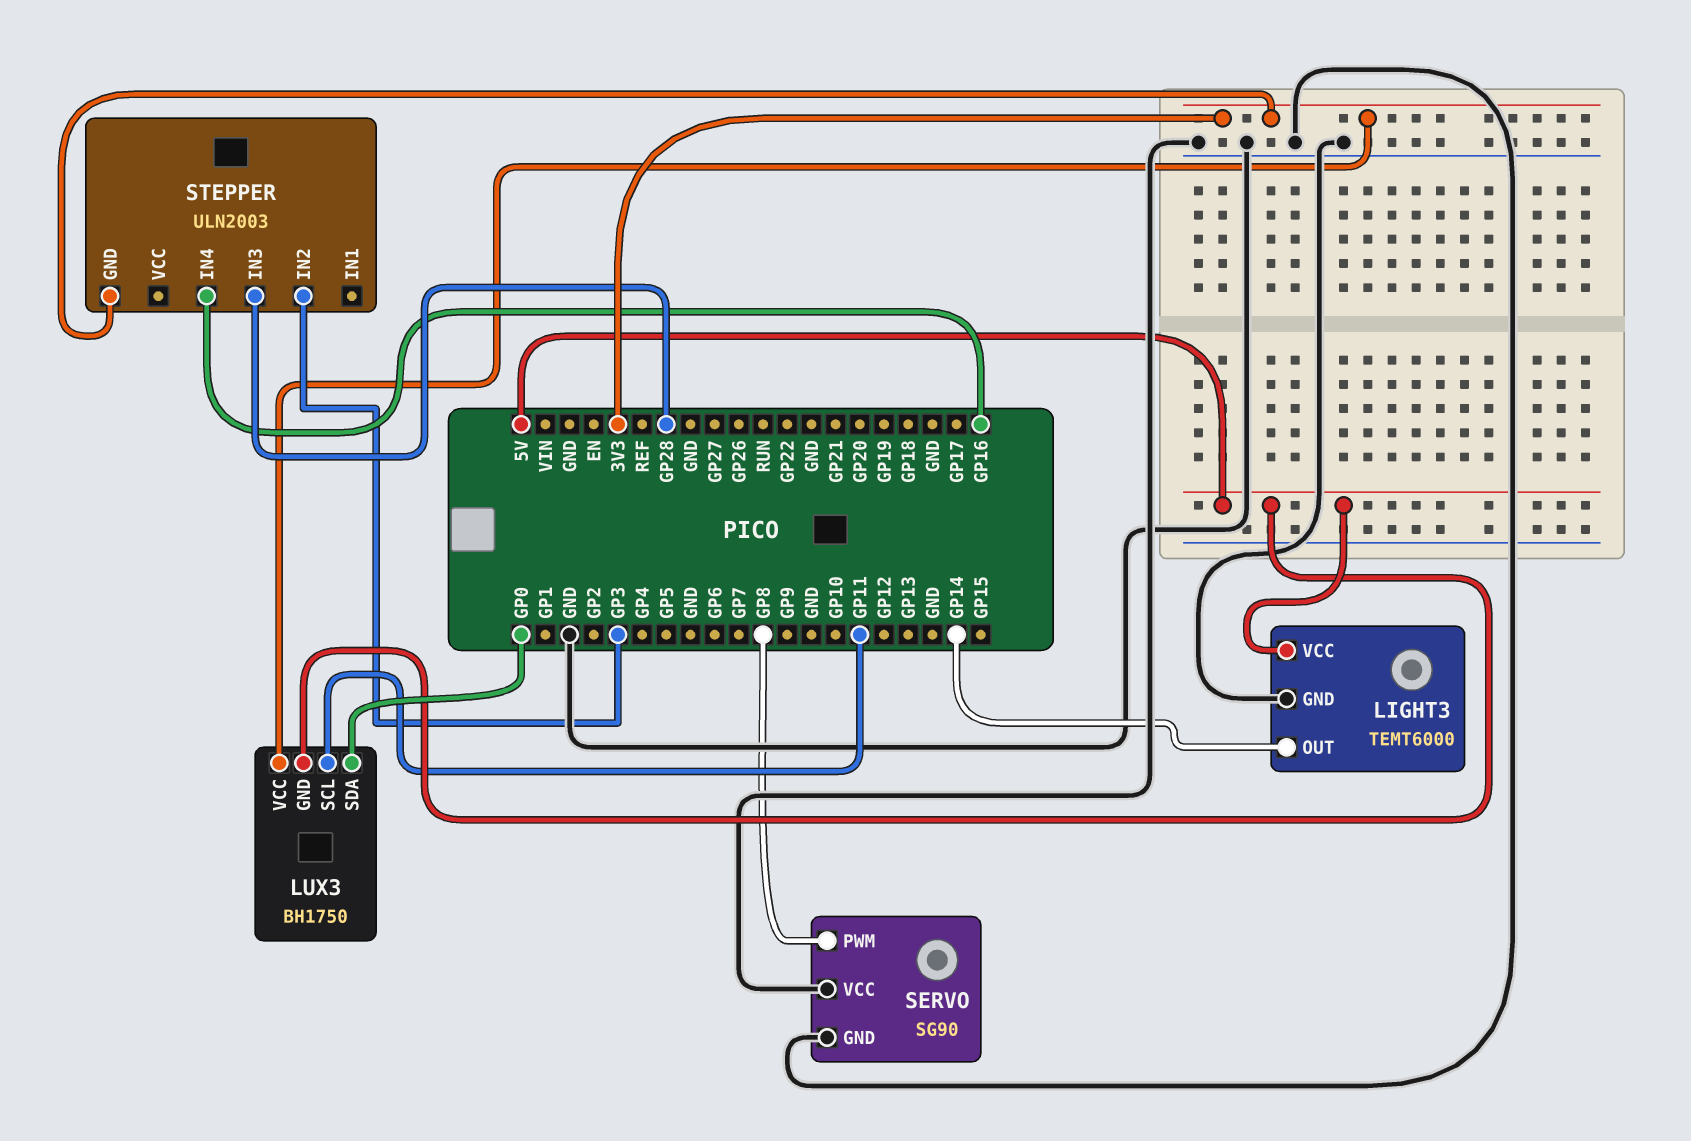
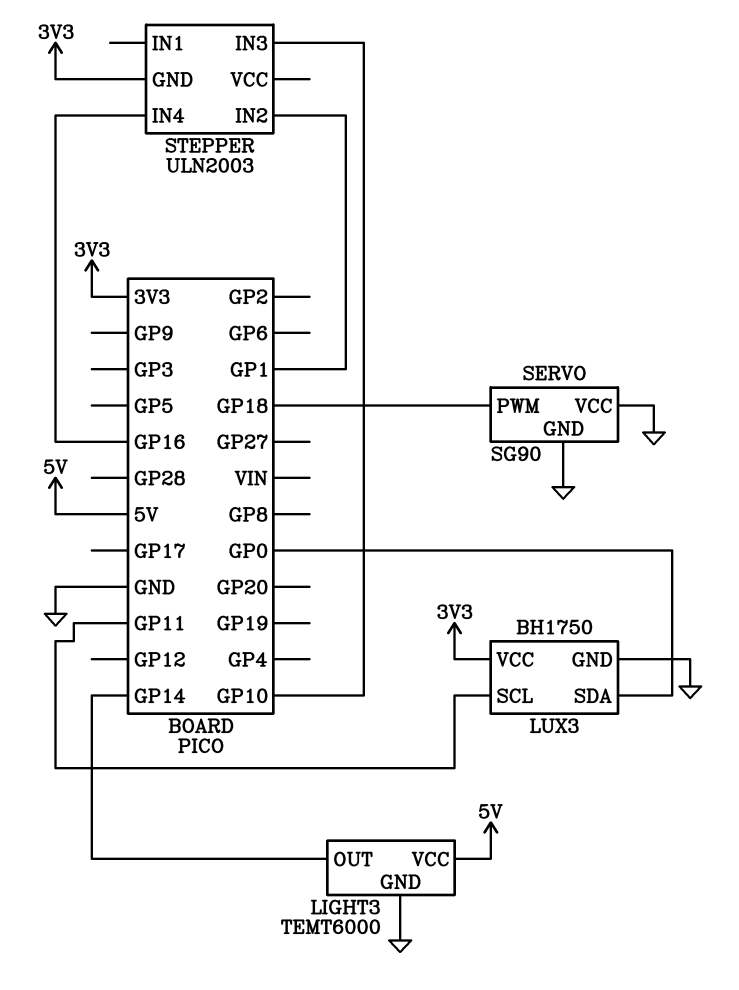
LUX3 pin GND: 5V -> GND
SERVO pin PWM: GP8 -> GP18
STEPPER pin IN2: GP3 -> GP1
STEPPER pin IN3: GP28 -> GP10

